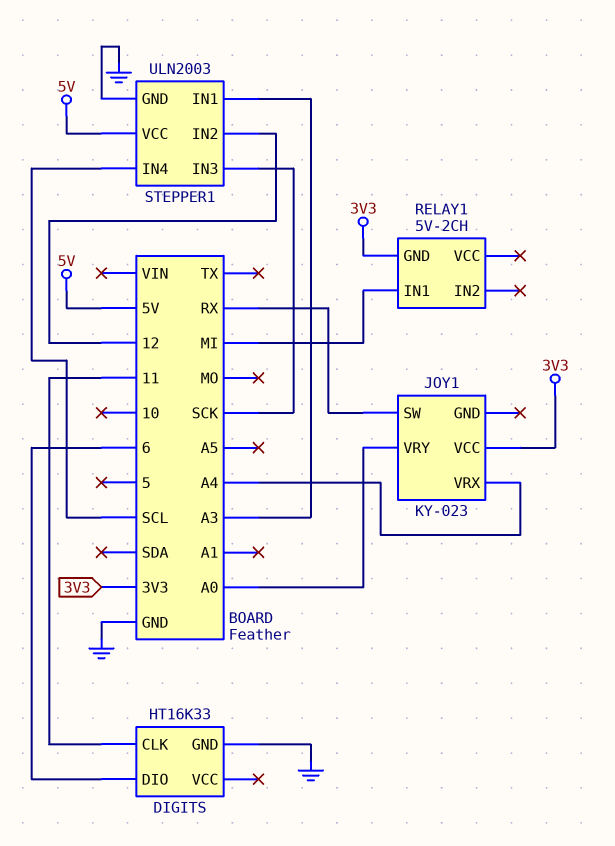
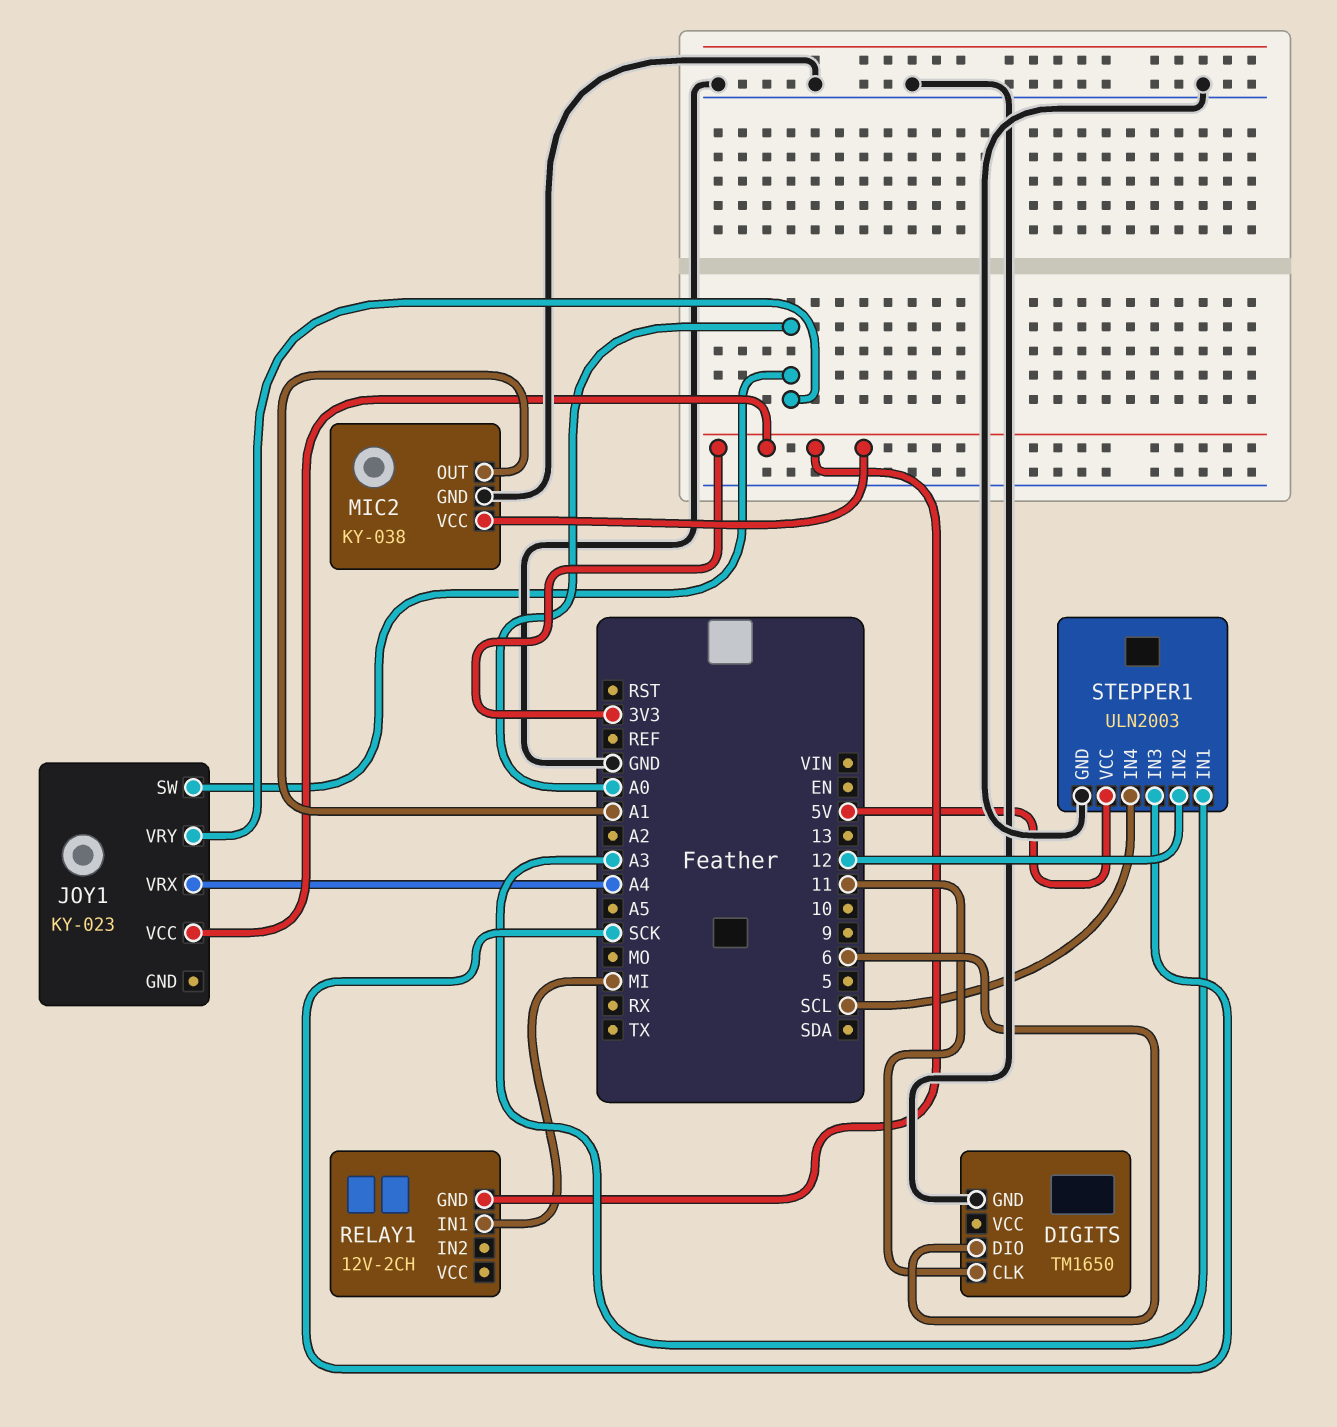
DIGITS: HT16K33 -> TM1650
JOY1 pin SW: RX -> A0
MIC2: none -> KY-038
MIC2 pin GND: none -> GND
MIC2 pin OUT: none -> A1
MIC2 pin VCC: none -> 3V3
RELAY1: 5V-2CH -> 12V-2CH

